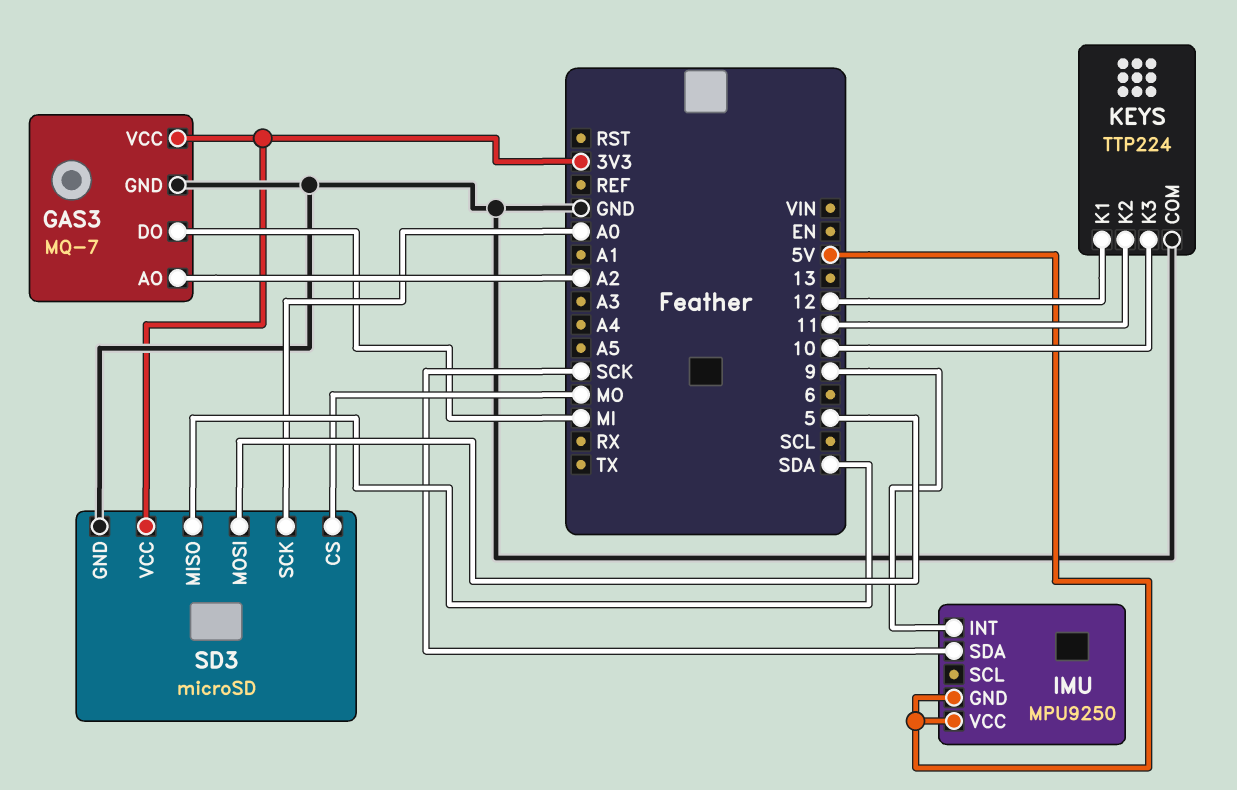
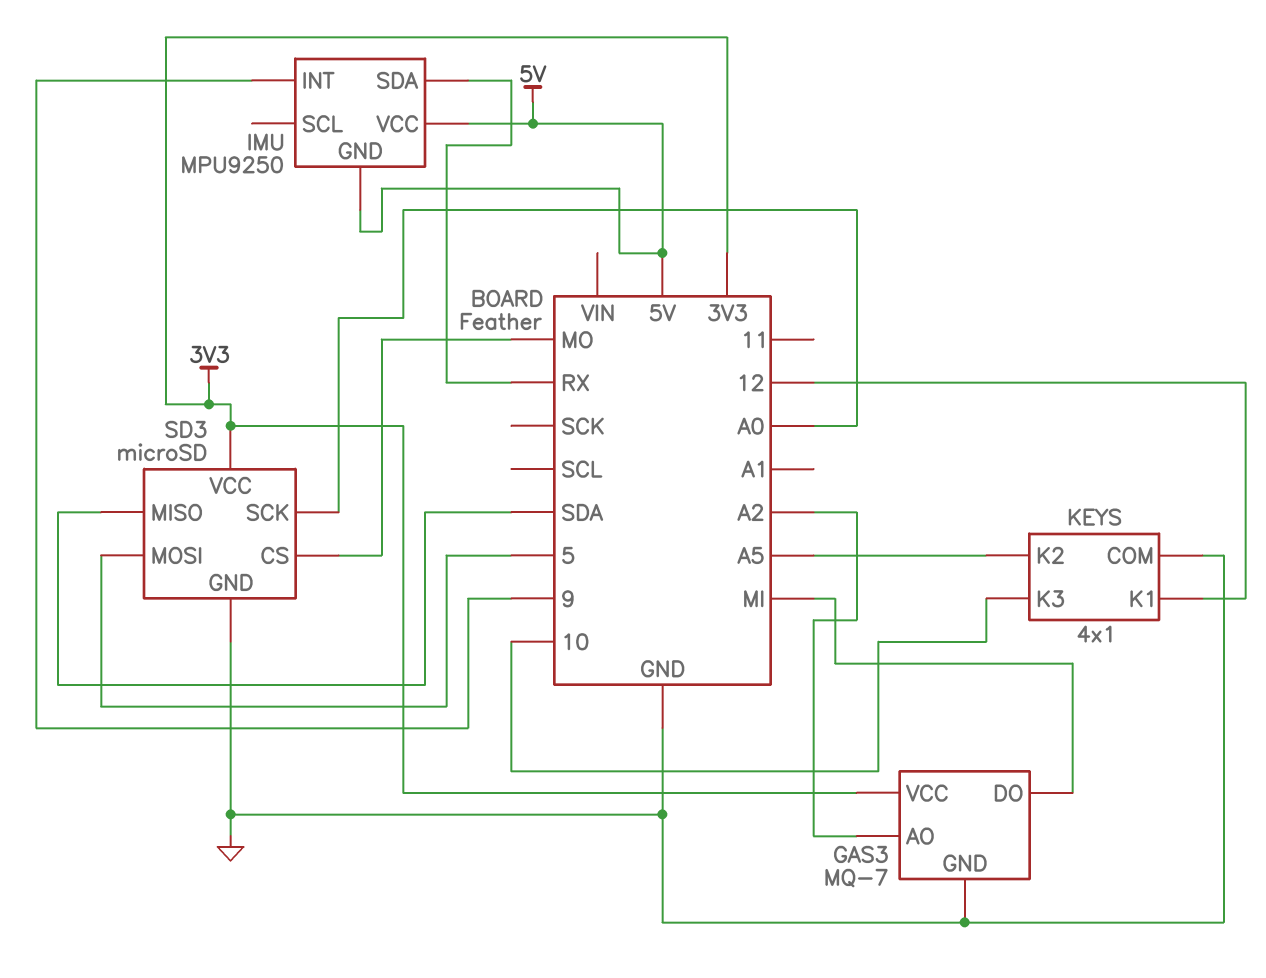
IMU pin SDA: SCK -> RX
KEYS: TTP224 -> 4x1
KEYS pin K2: 11 -> A5

